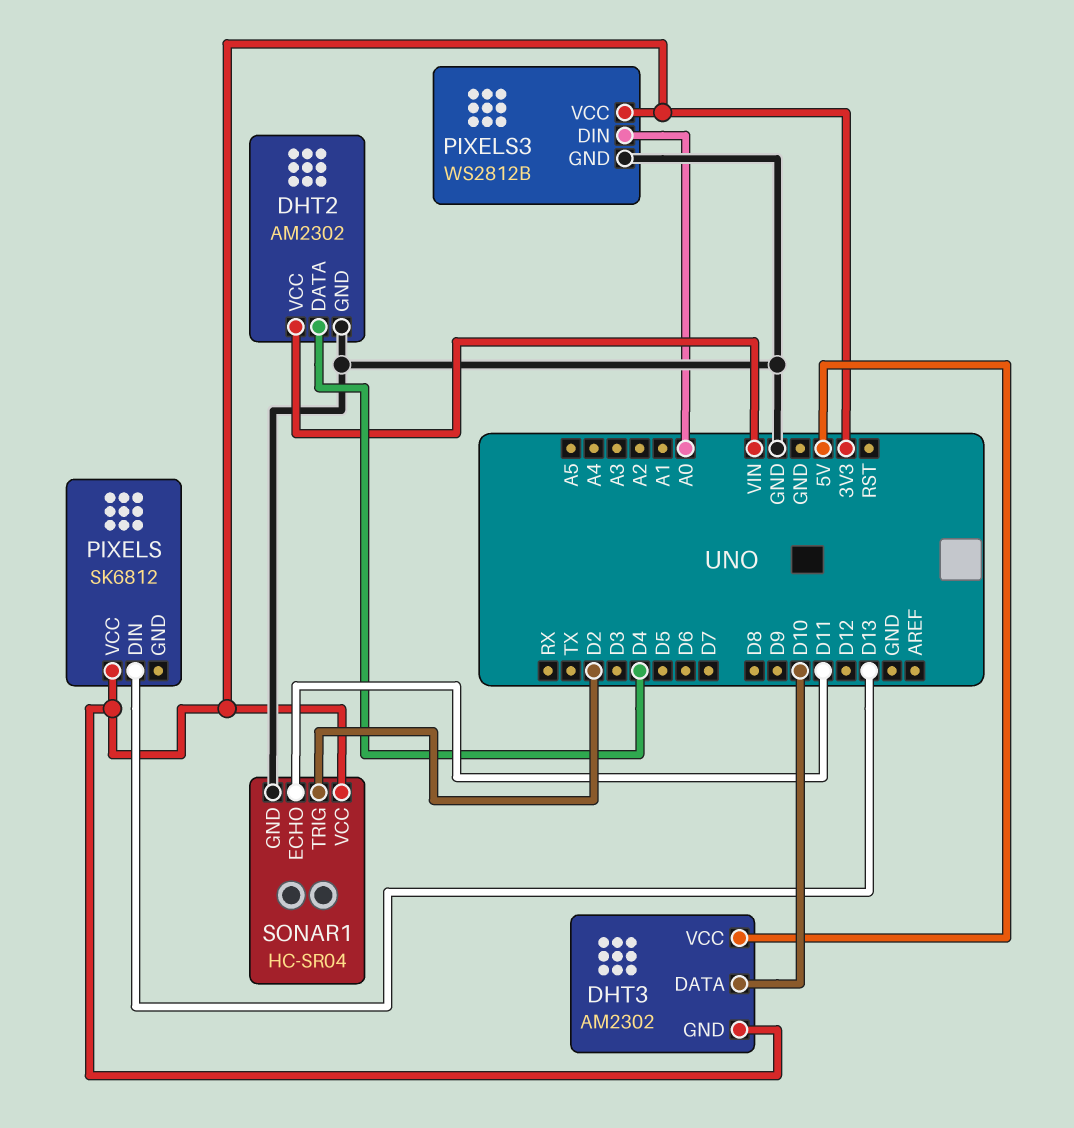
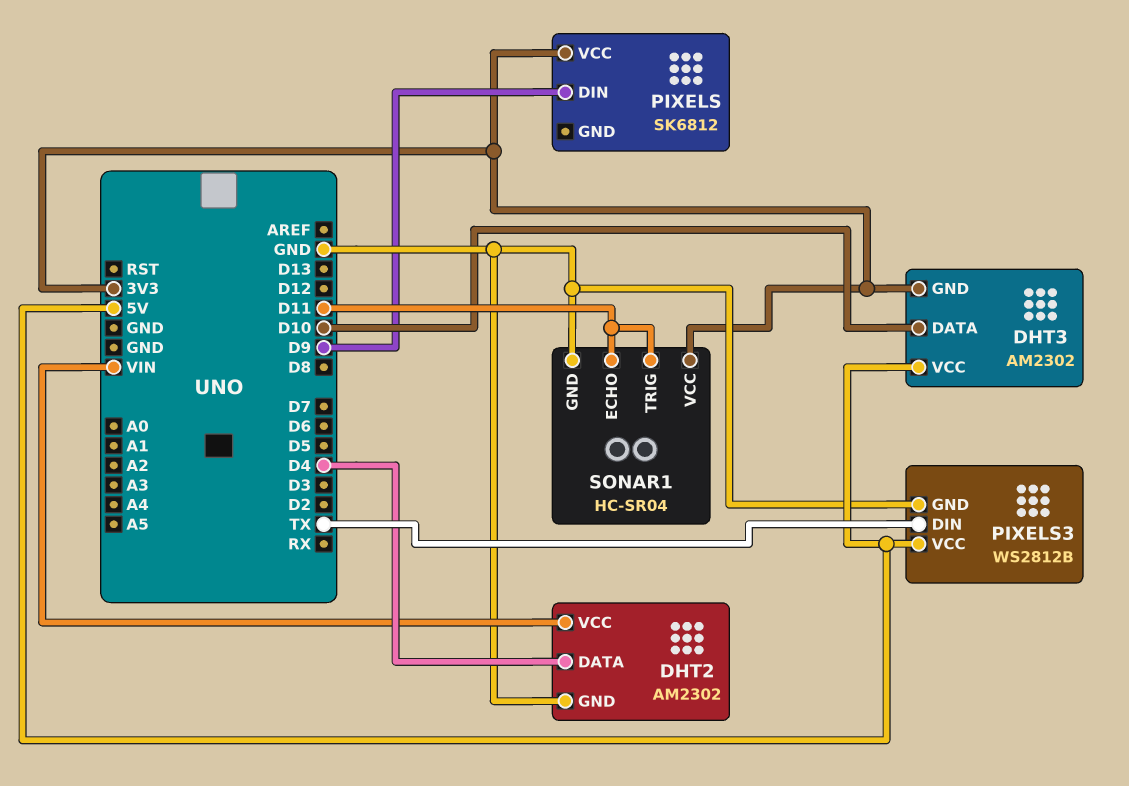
PIXELS pin DIN: D13 -> D9
PIXELS3 pin DIN: A0 -> TX
PIXELS3 pin VCC: 3V3 -> 5V
SONAR1 pin TRIG: D2 -> D11

